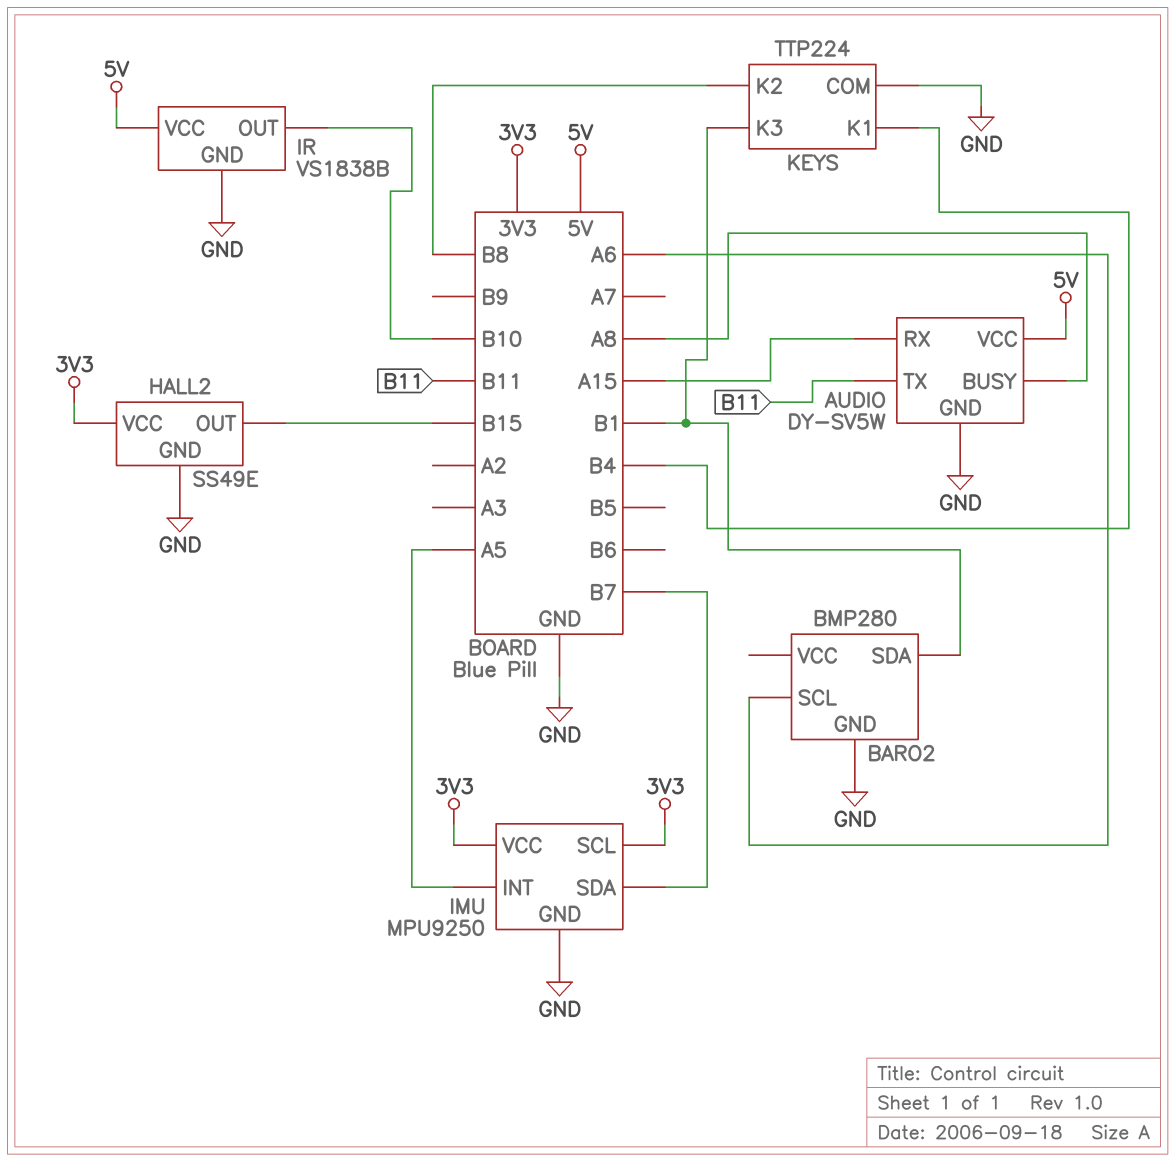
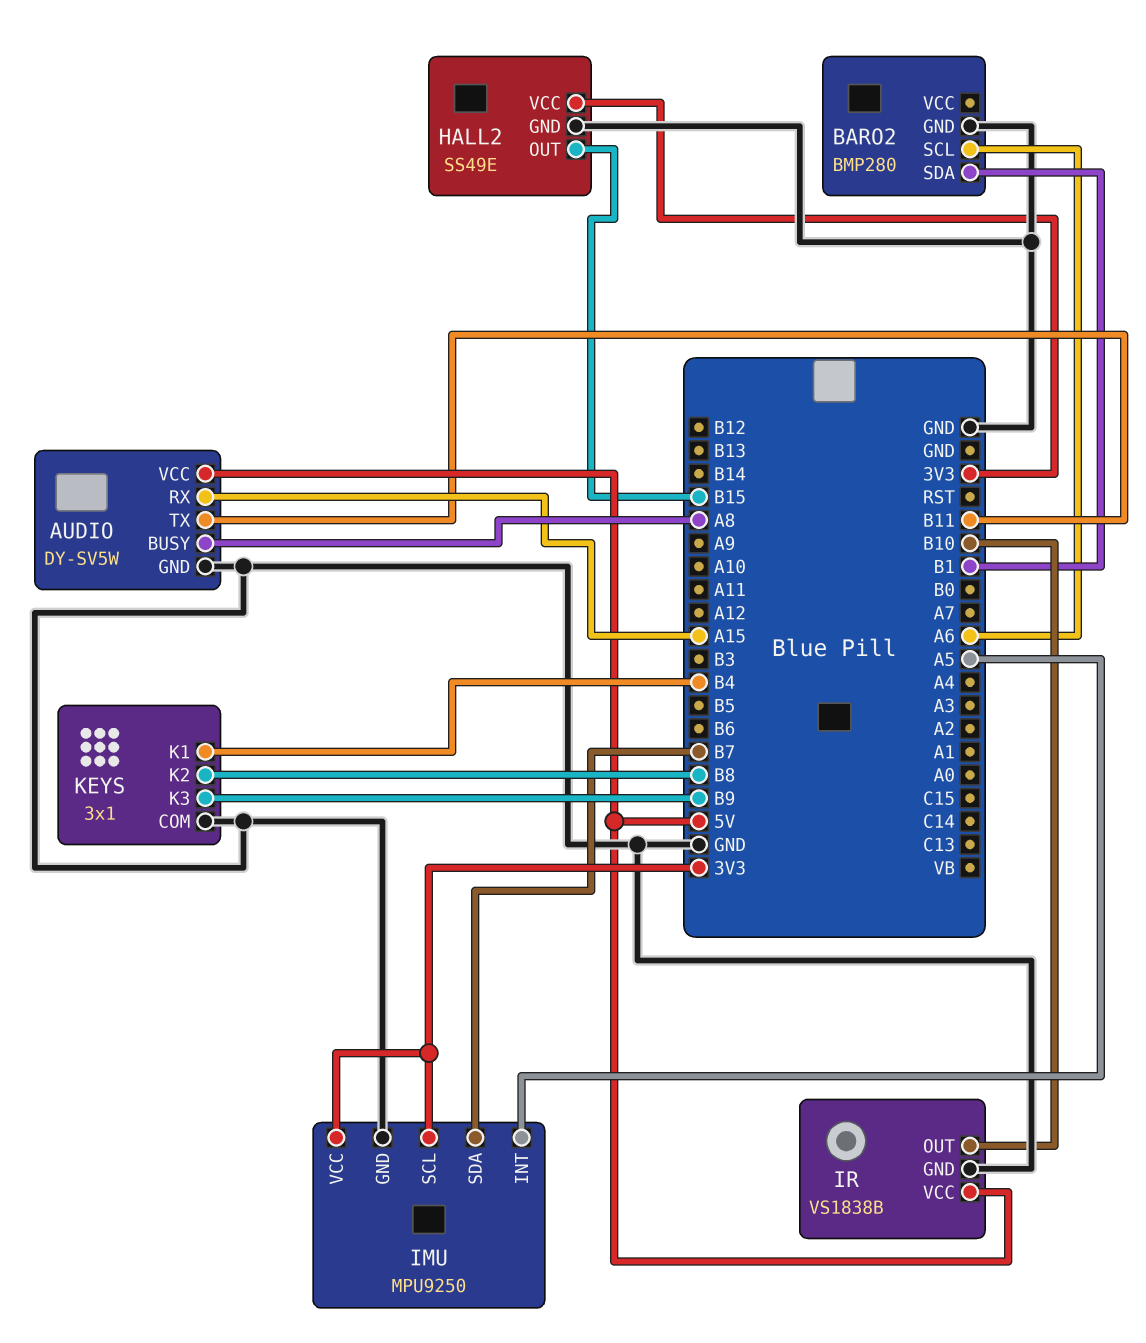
KEYS: TTP224 -> 3x1
KEYS pin K3: B1 -> B9

